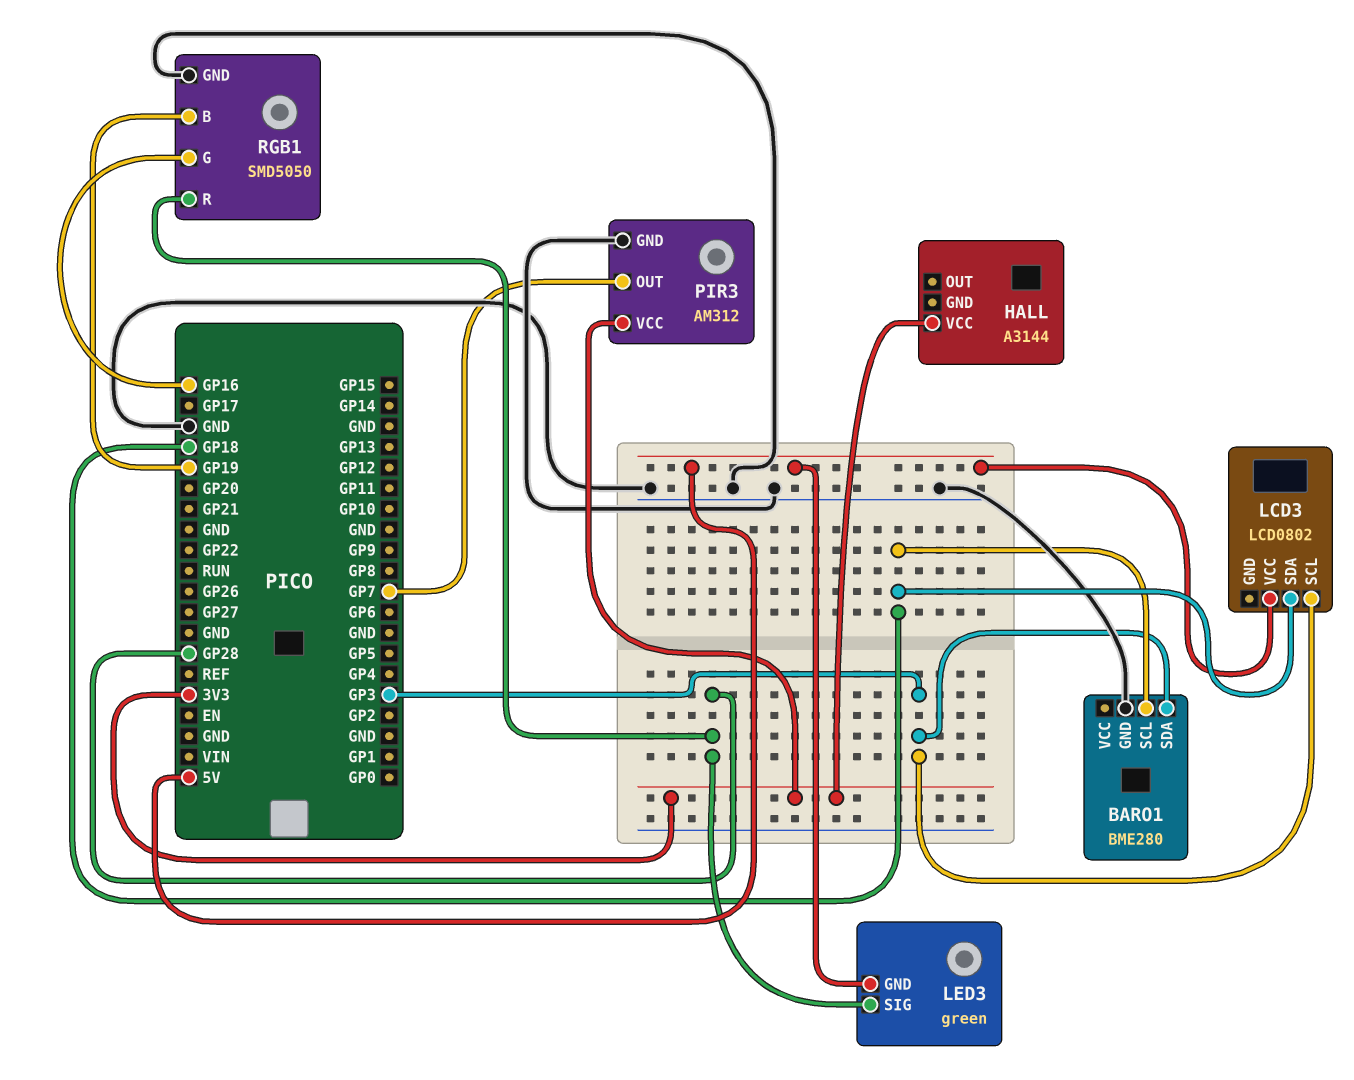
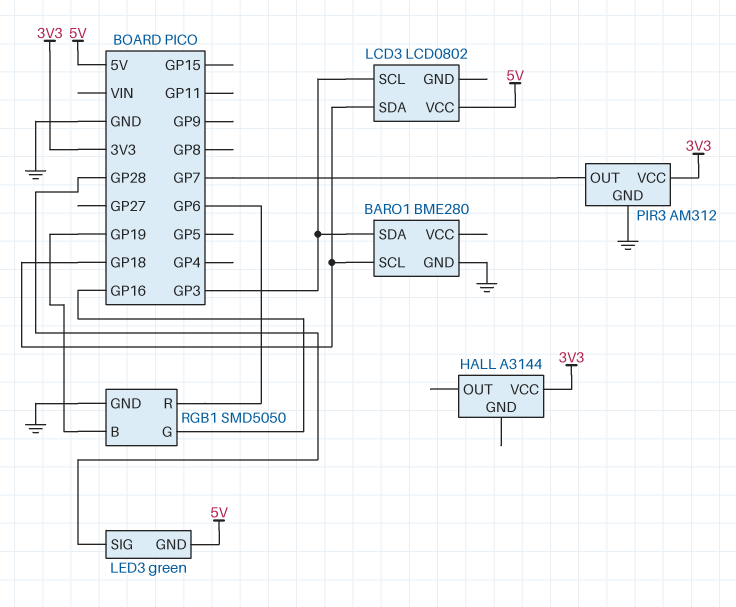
RGB1 pin R: GP28 -> GP6

